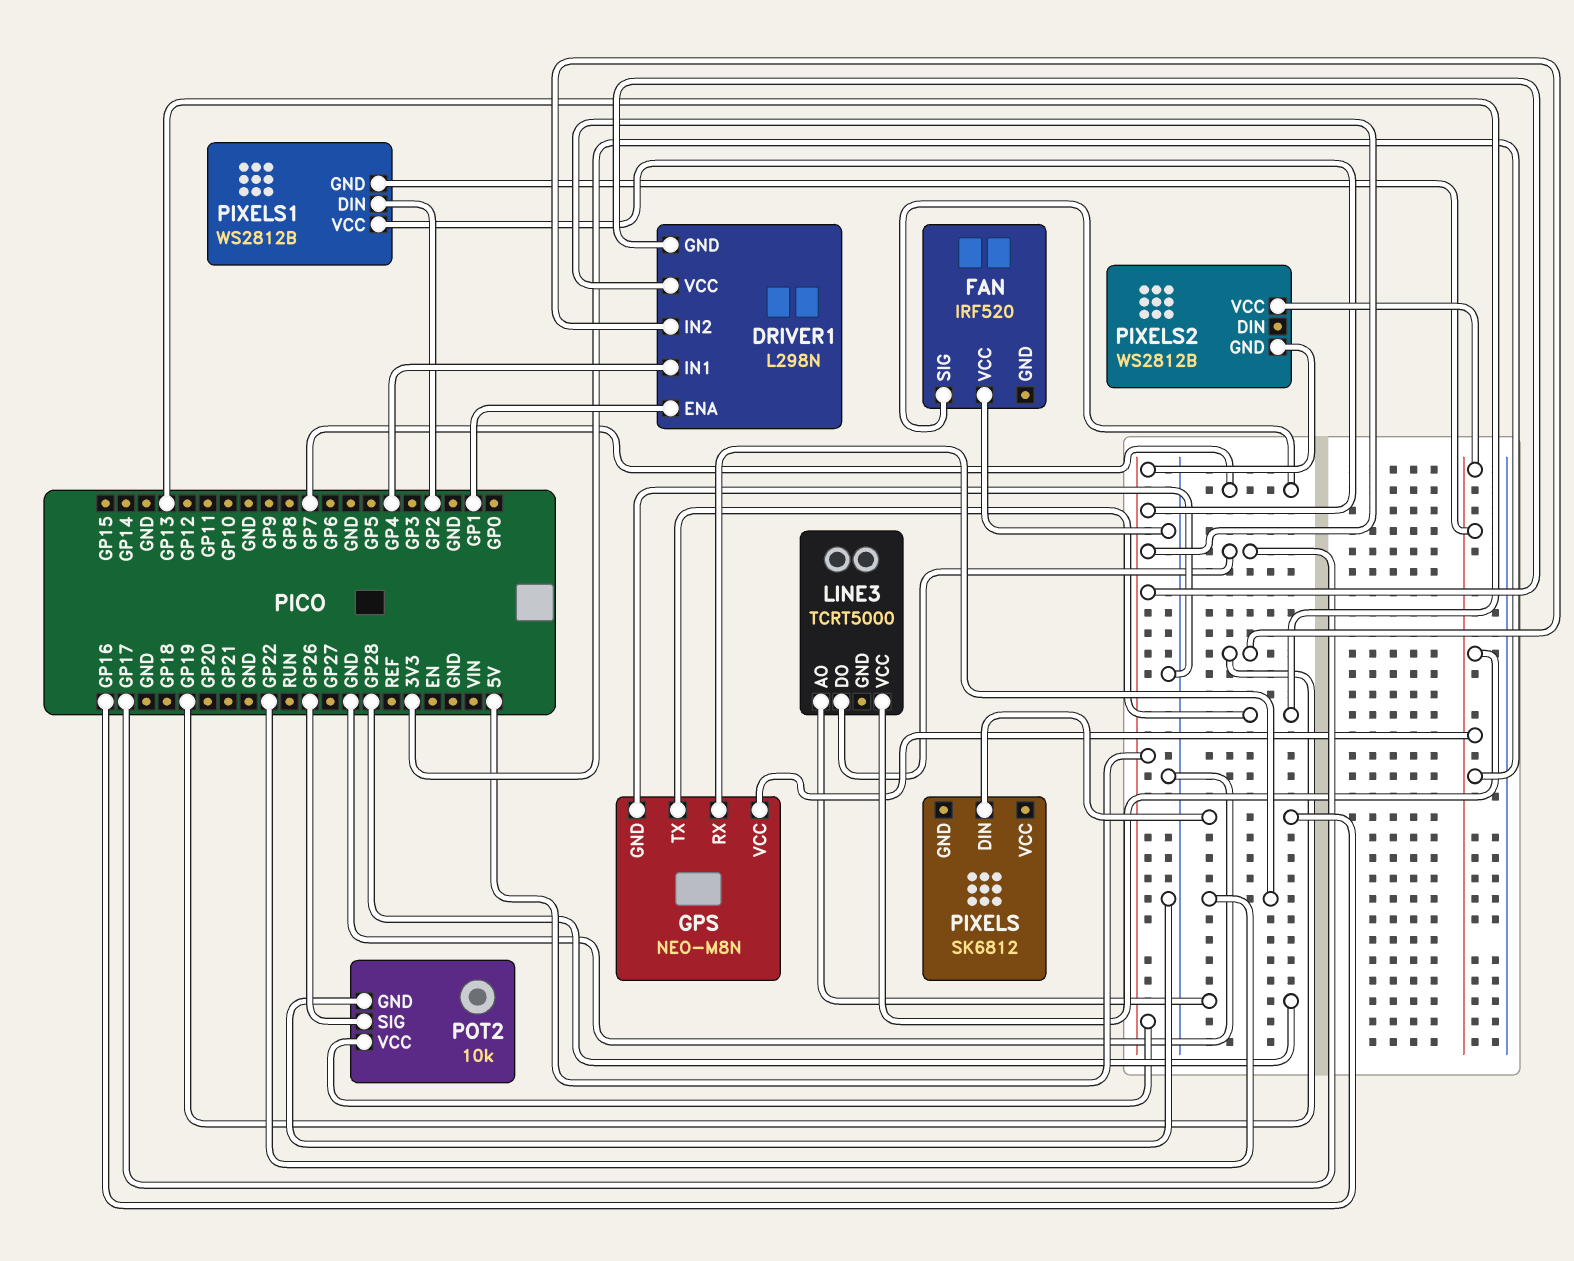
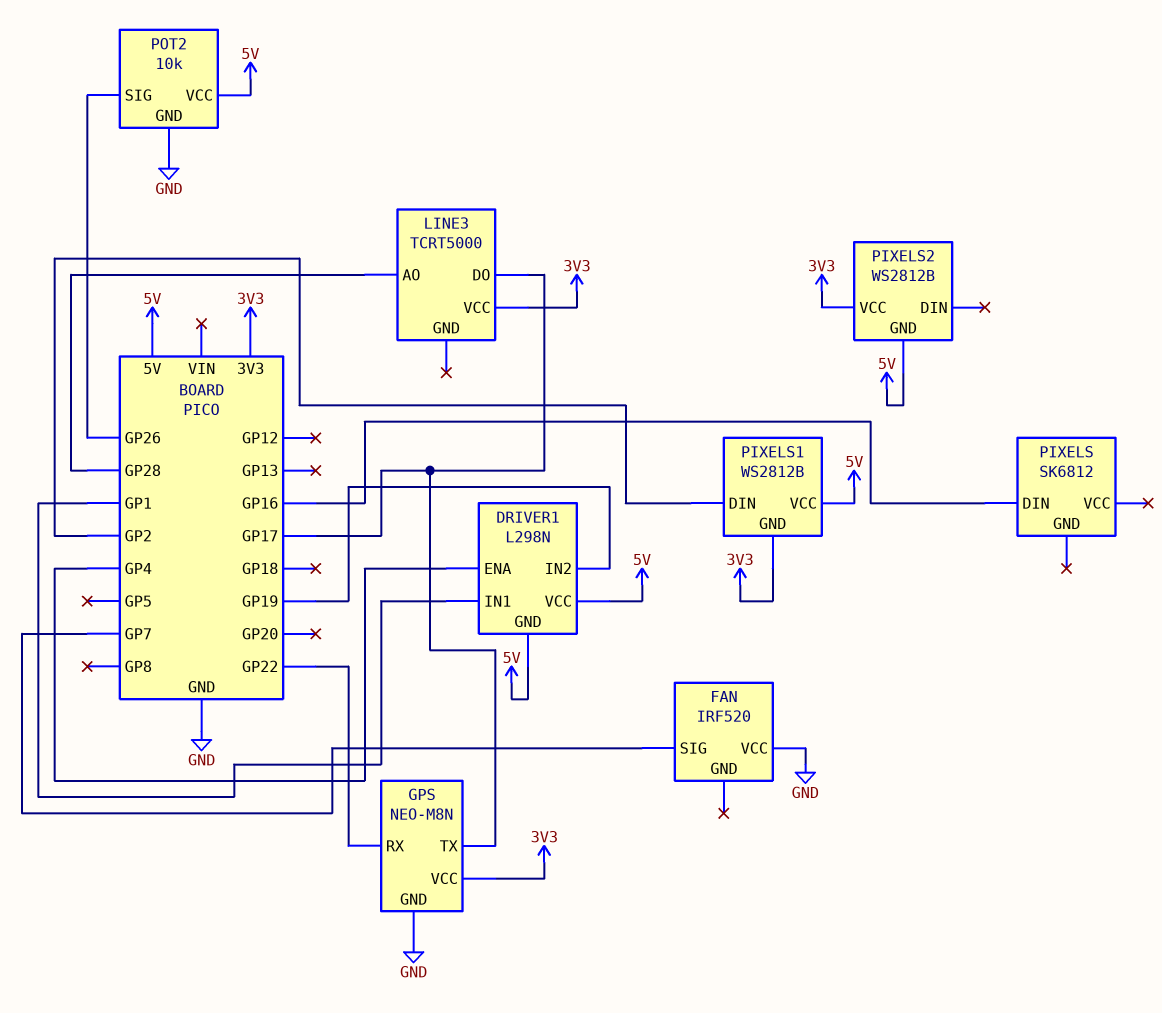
DRIVER1 pin ENA: GP1 -> GP4
DRIVER1 pin IN1: GP4 -> GP1
GPS pin TX: GP13 -> GP17

